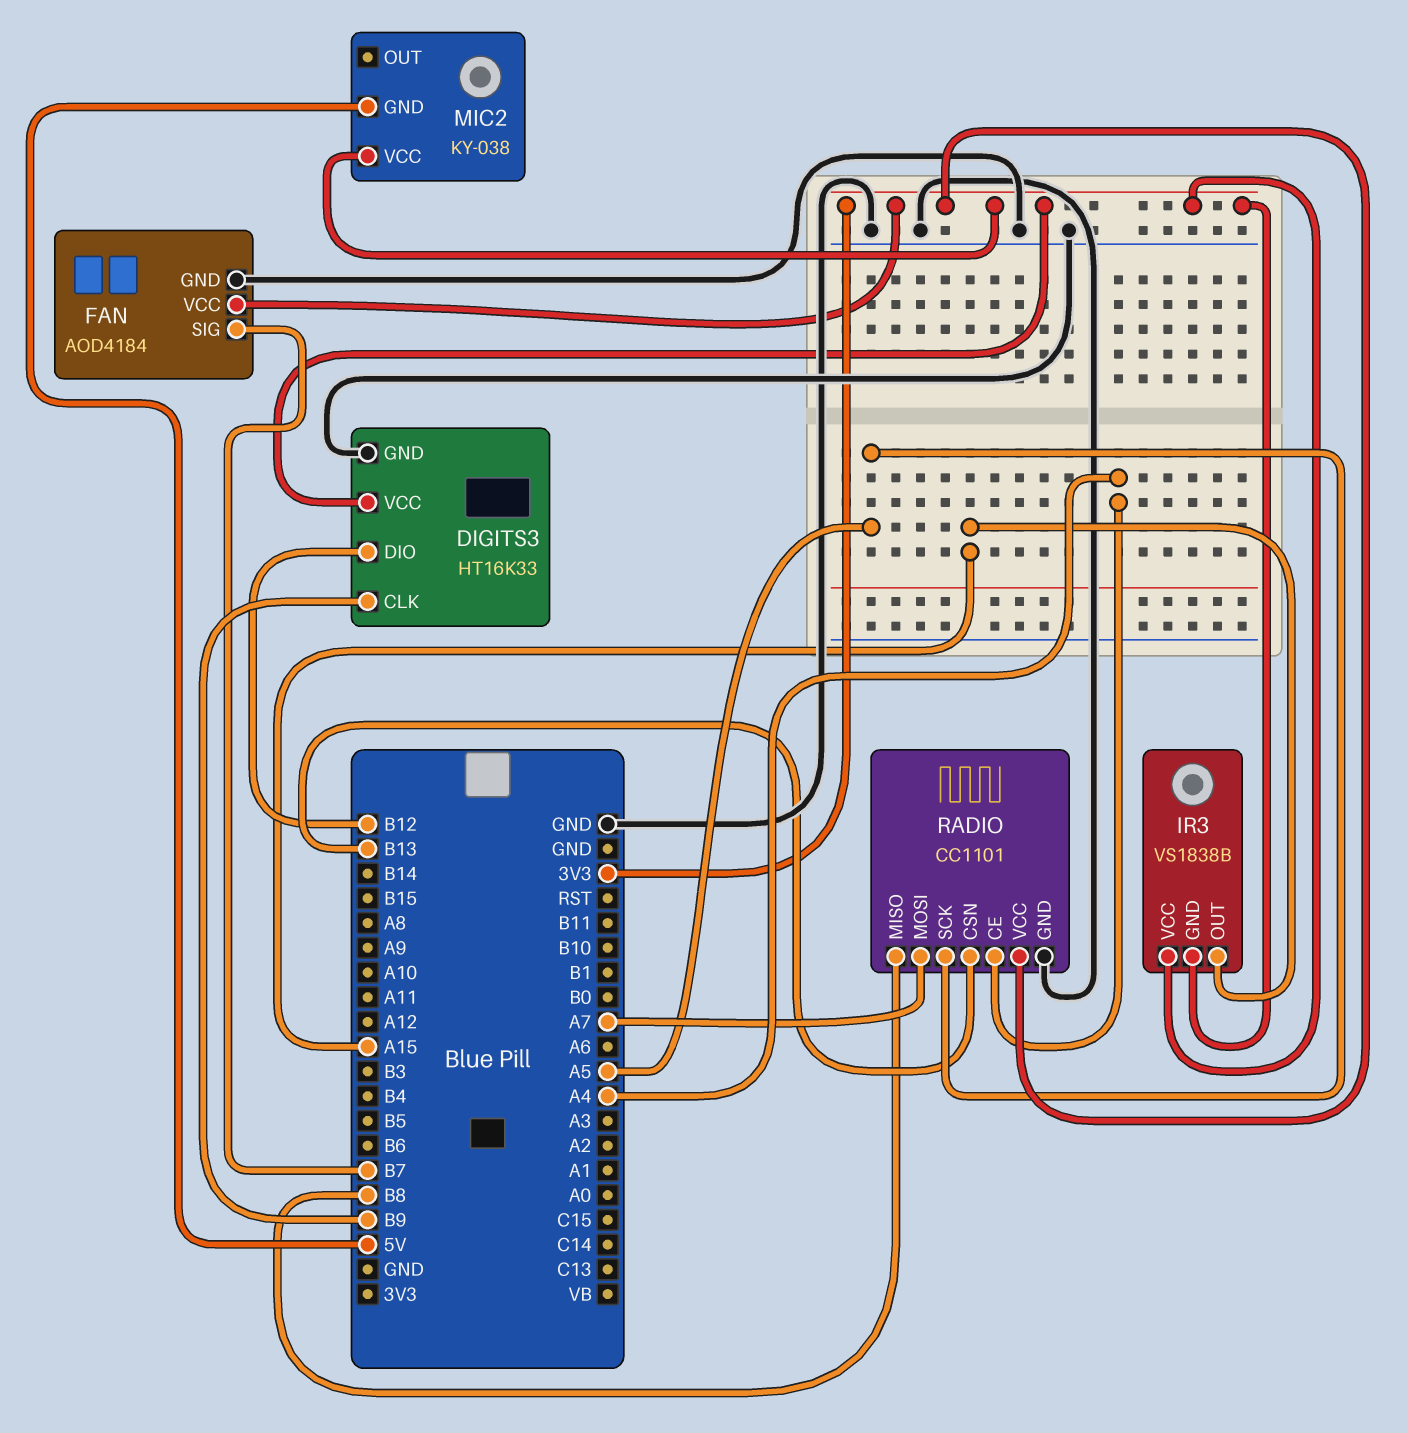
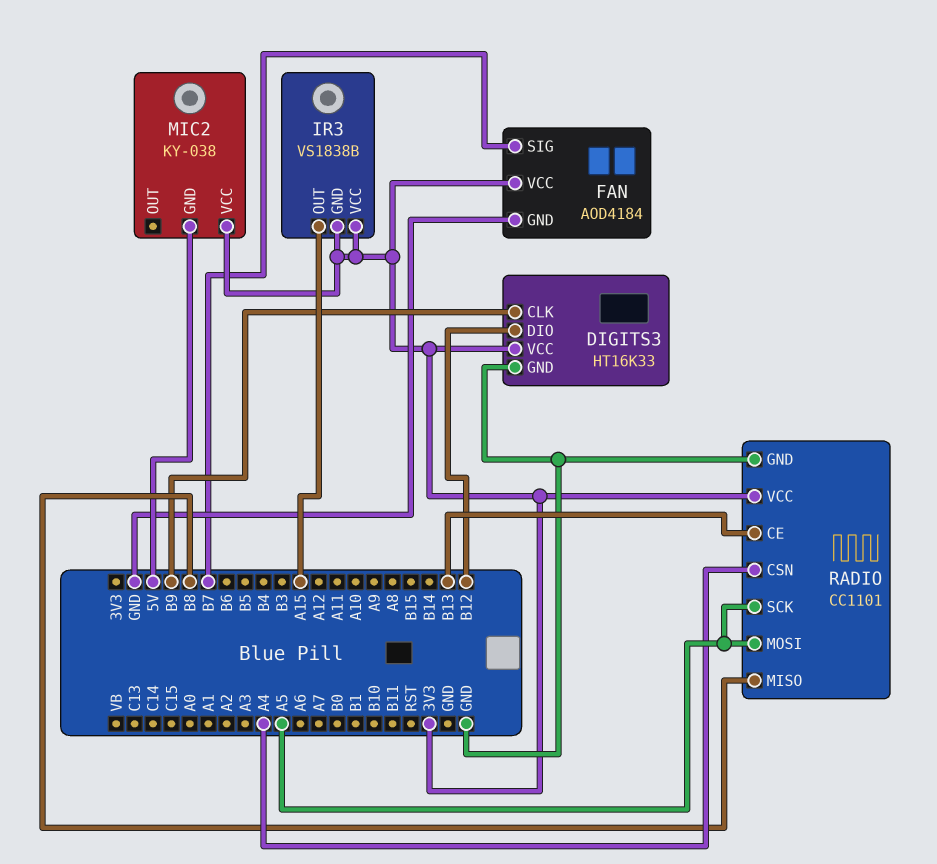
RADIO pin CE: A4 -> B13
RADIO pin CSN: B13 -> A4
RADIO pin MOSI: A7 -> A5

